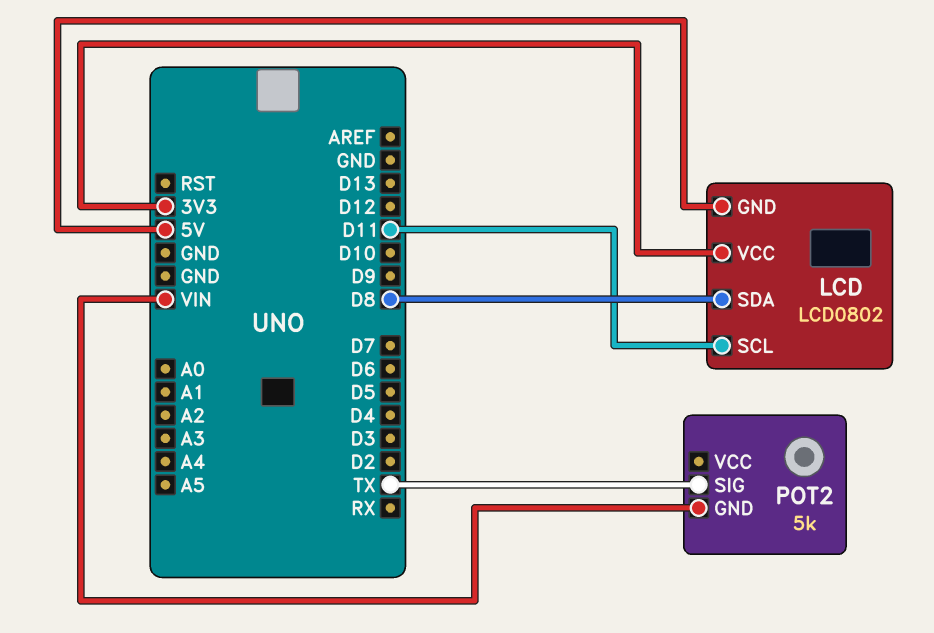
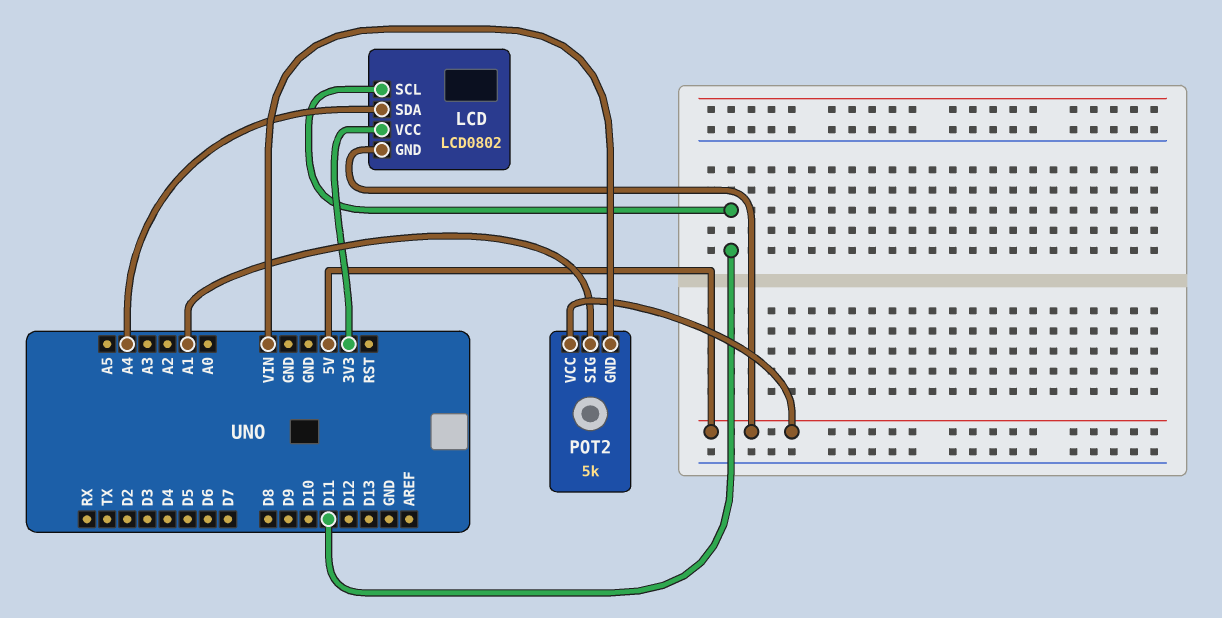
LCD pin SDA: D8 -> A4
POT2 pin SIG: TX -> A1
POT2 pin VCC: none -> 5V

